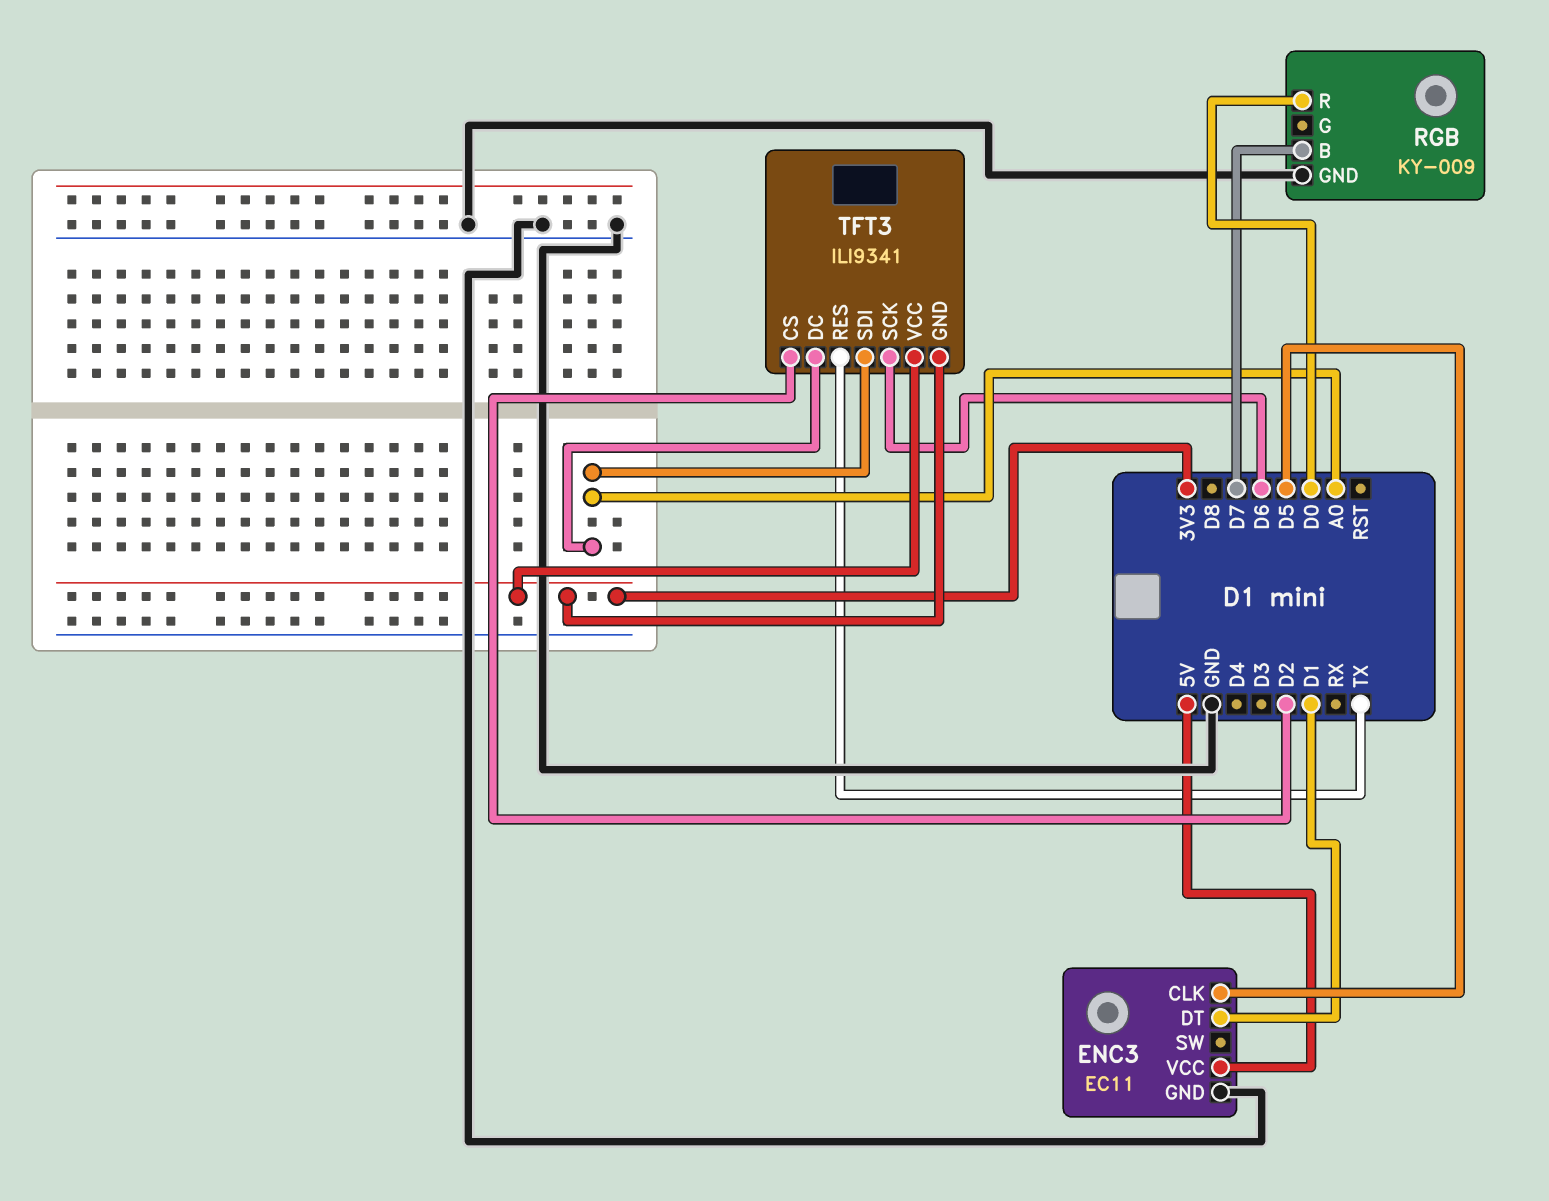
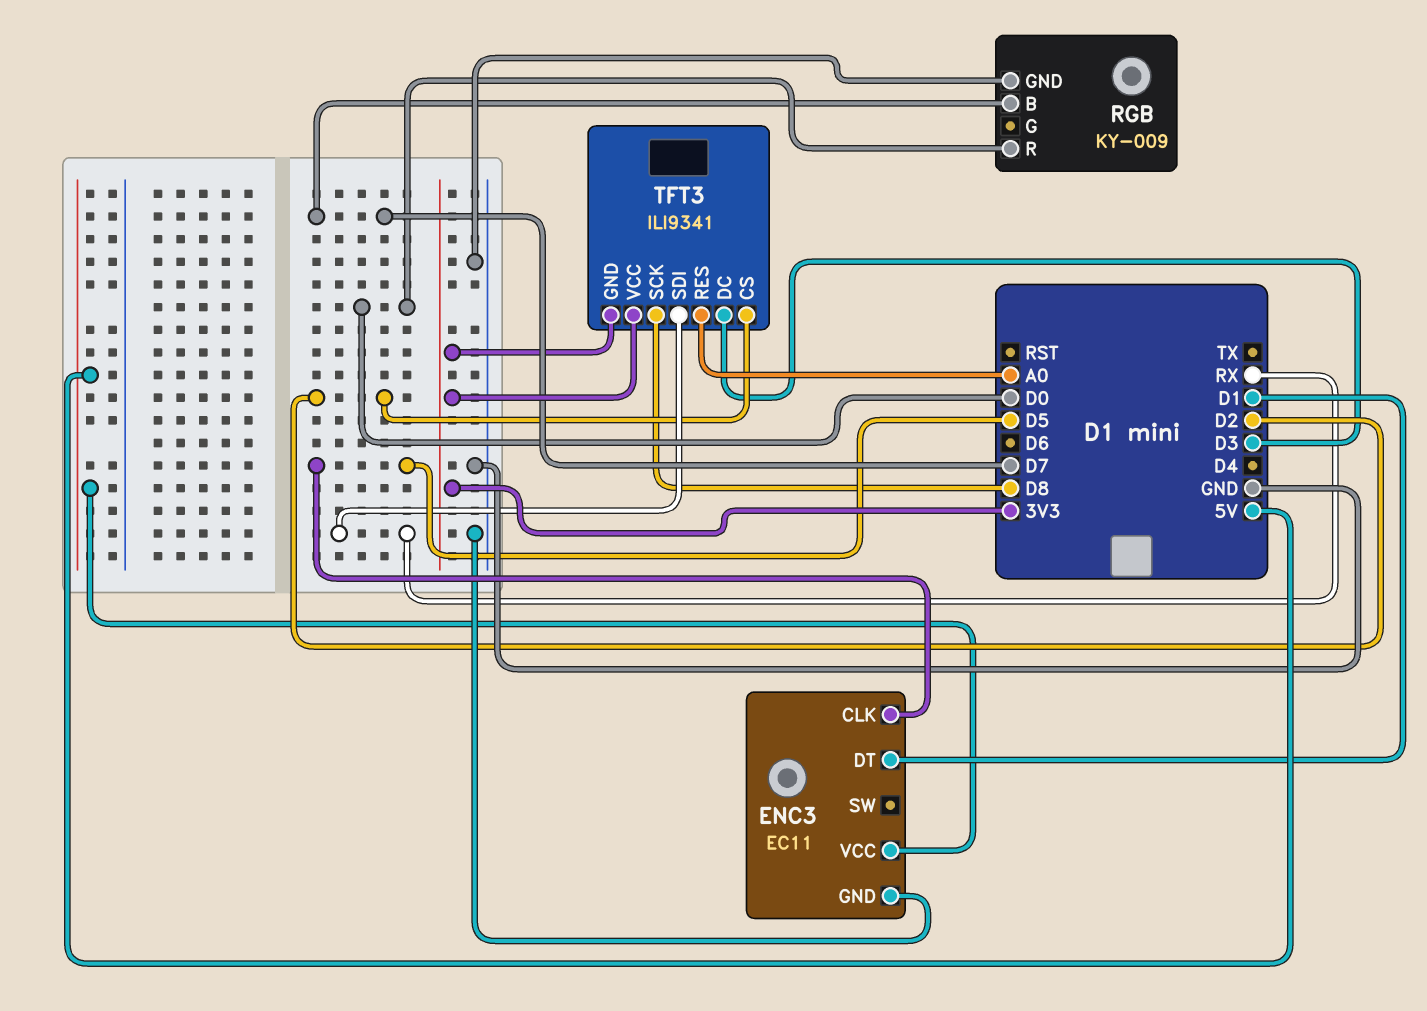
TFT3 pin DC: A0 -> D3
TFT3 pin RES: TX -> A0
TFT3 pin SCK: D6 -> D8
TFT3 pin SDI: A0 -> RX

